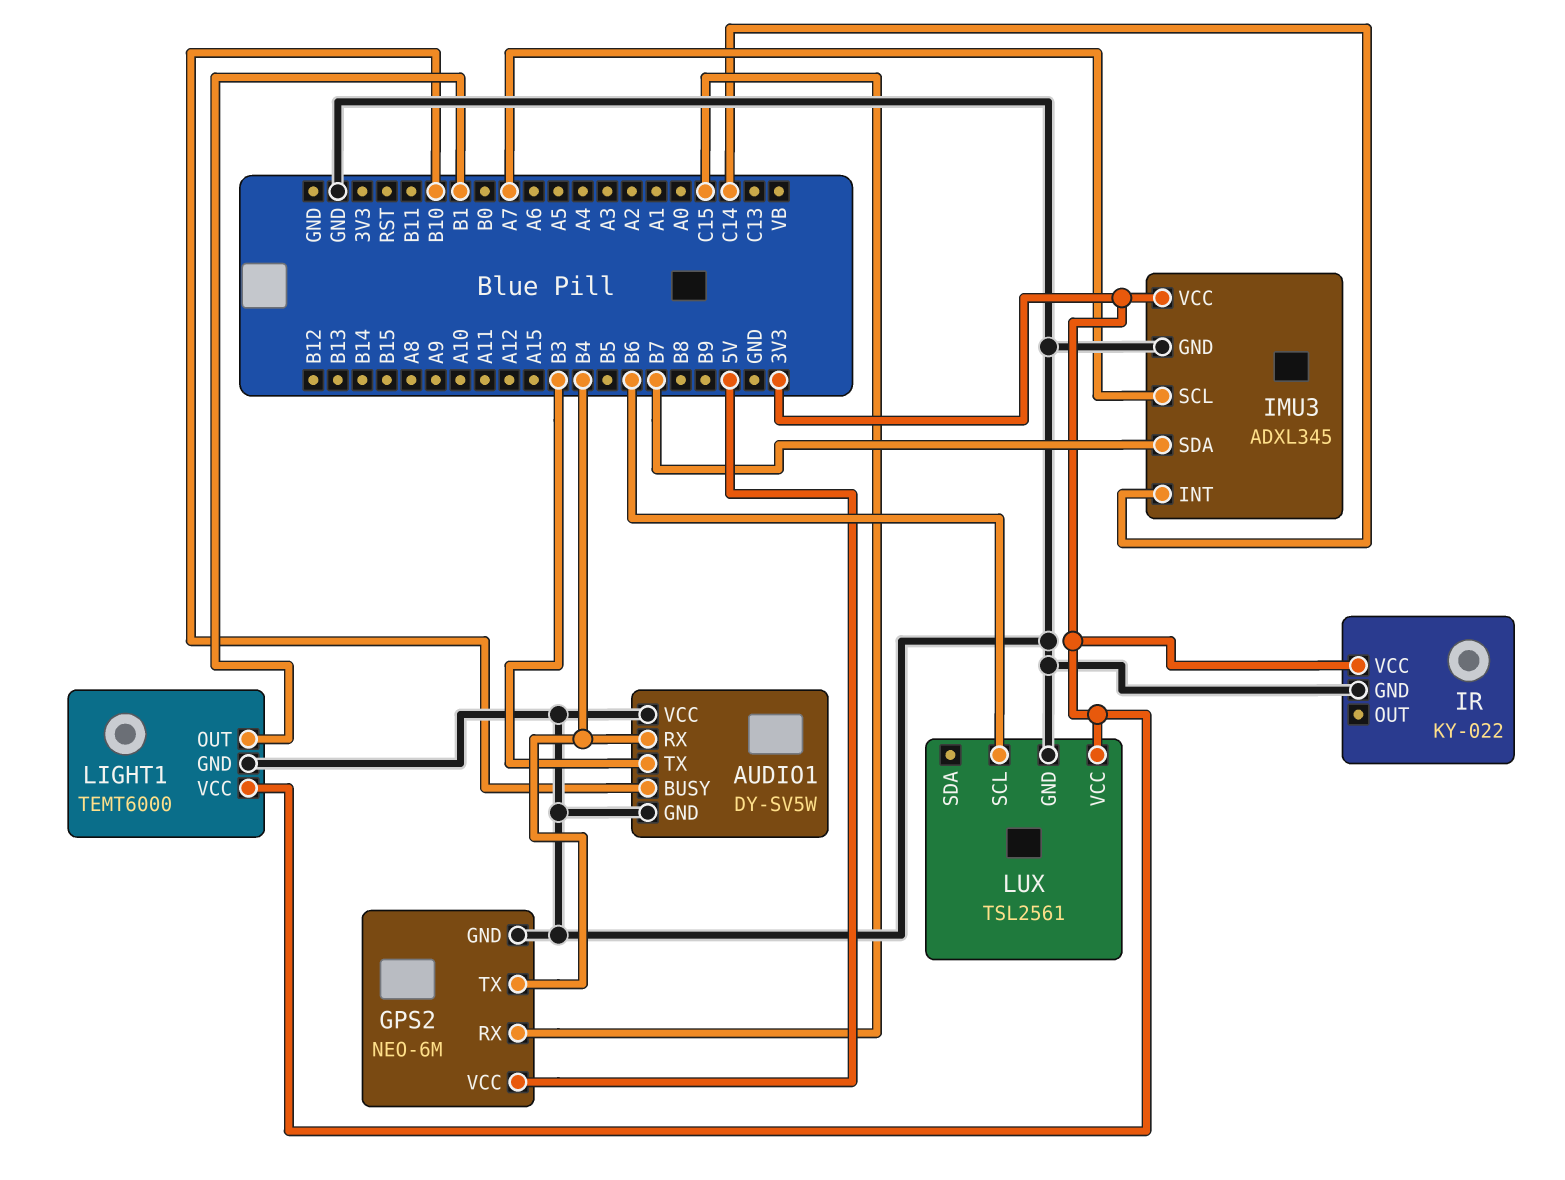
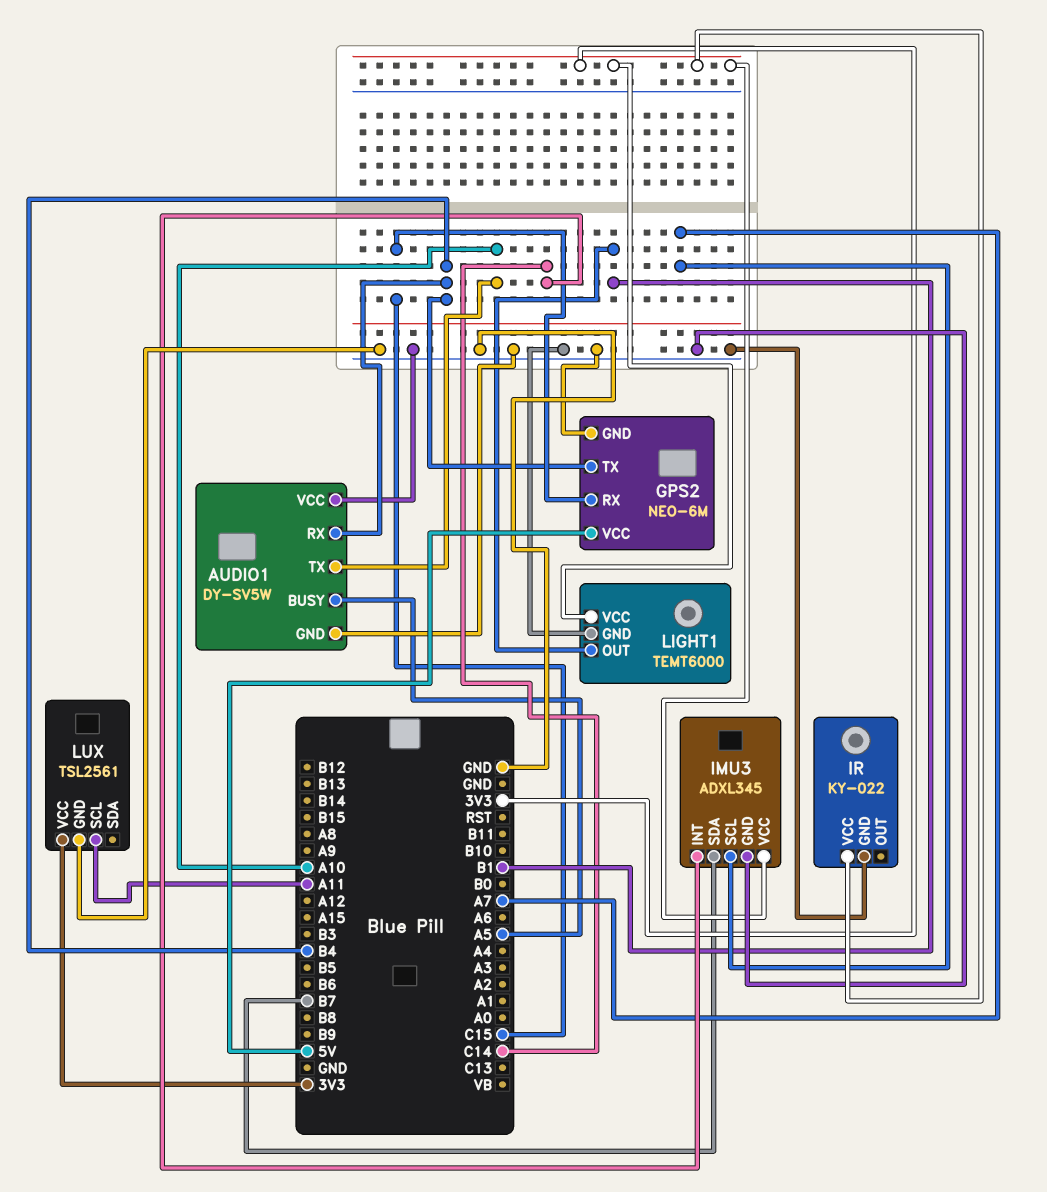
AUDIO1 pin BUSY: B10 -> A5
AUDIO1 pin TX: B3 -> A10
LUX pin SCL: B6 -> A11

